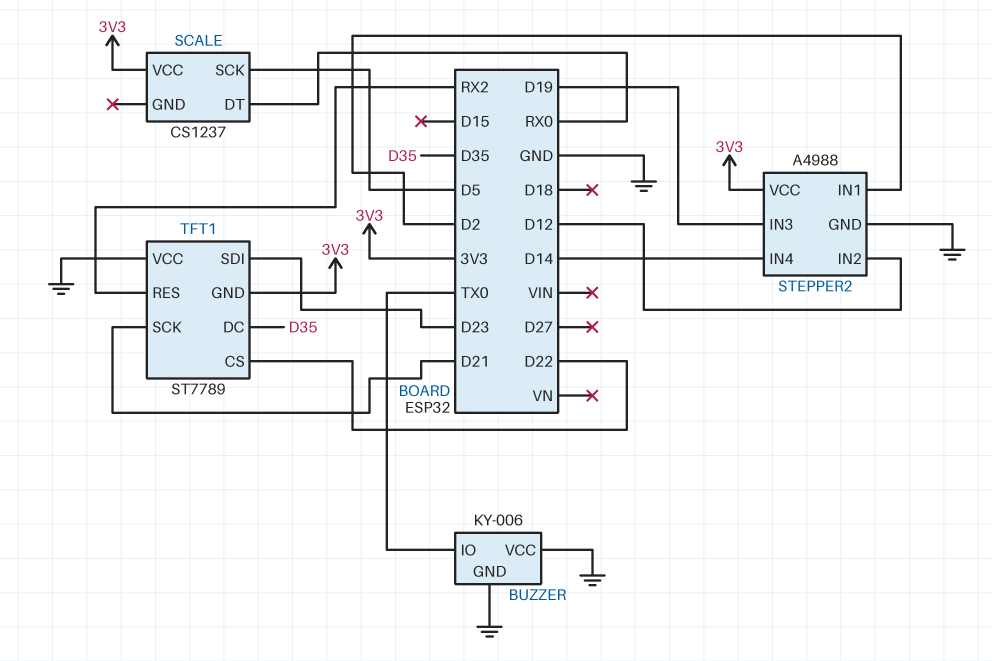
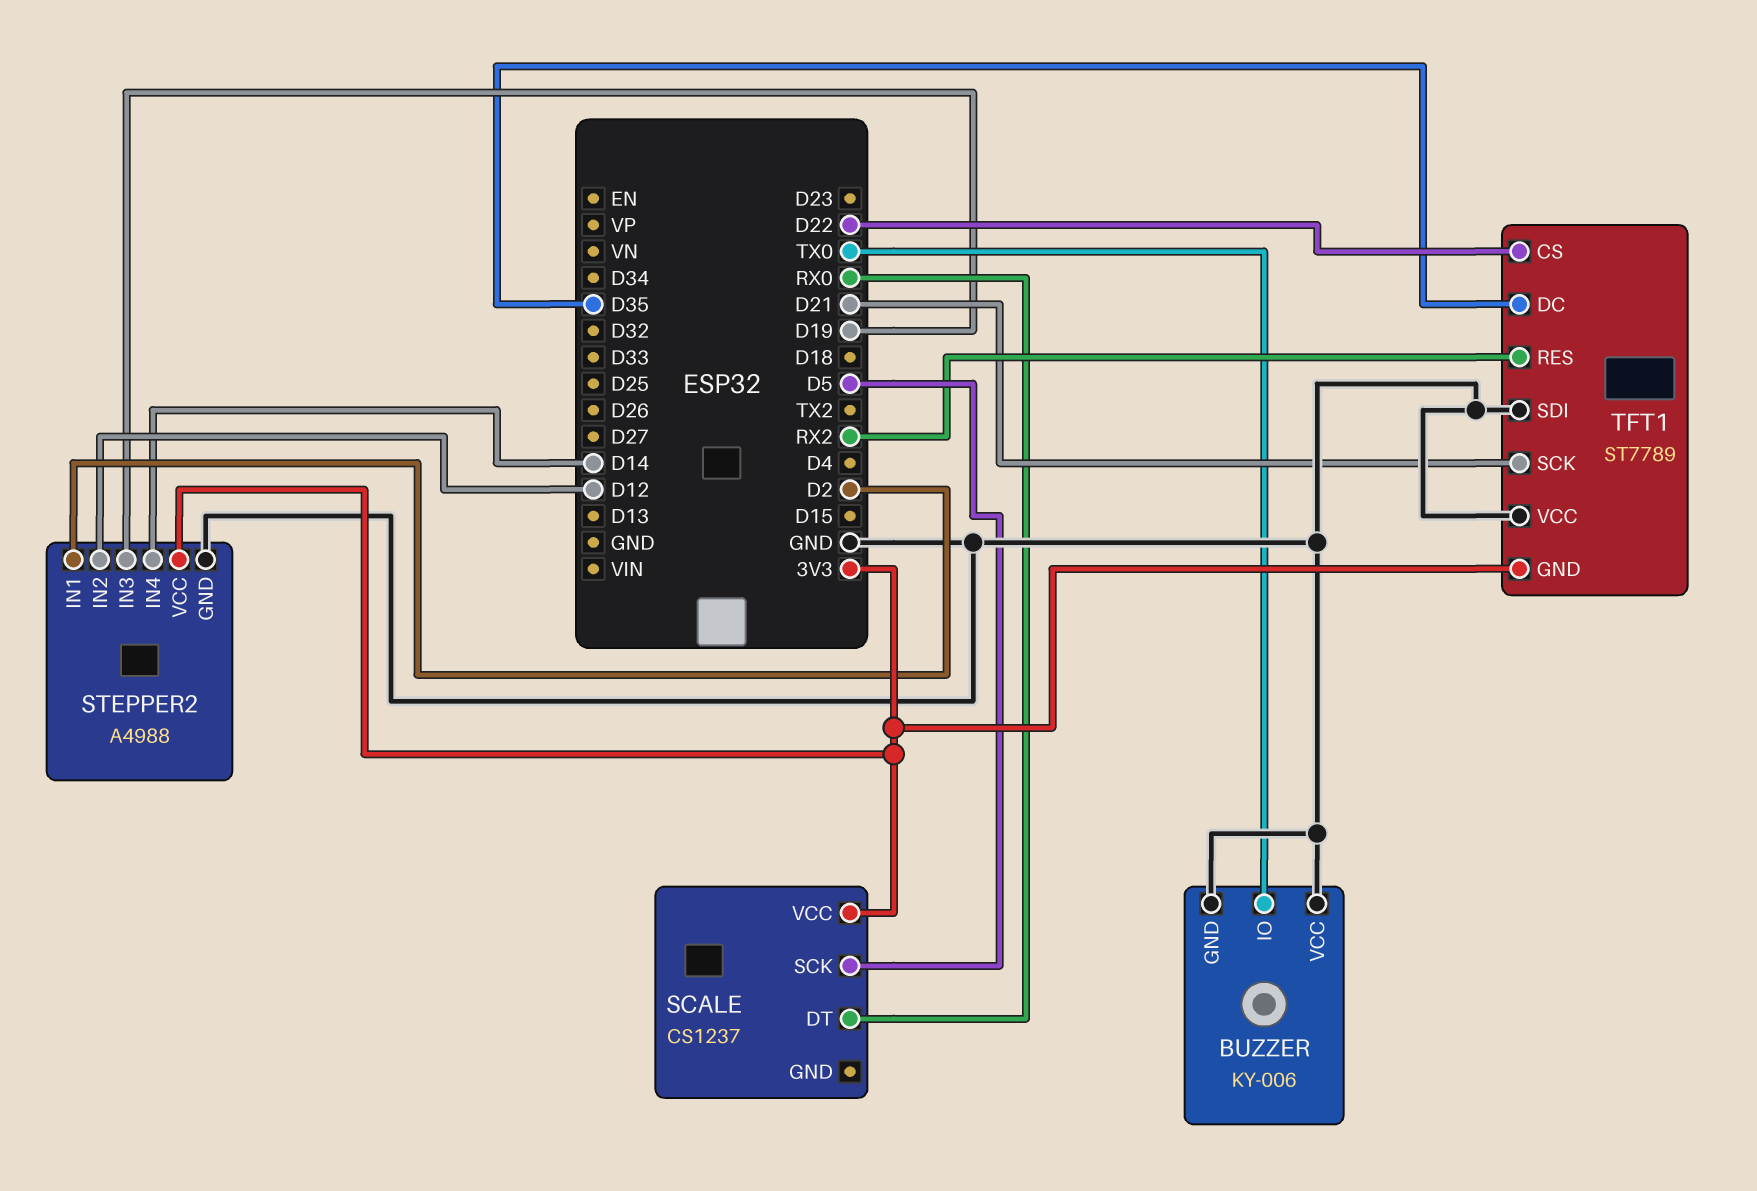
TFT1 pin SDI: D23 -> GND

